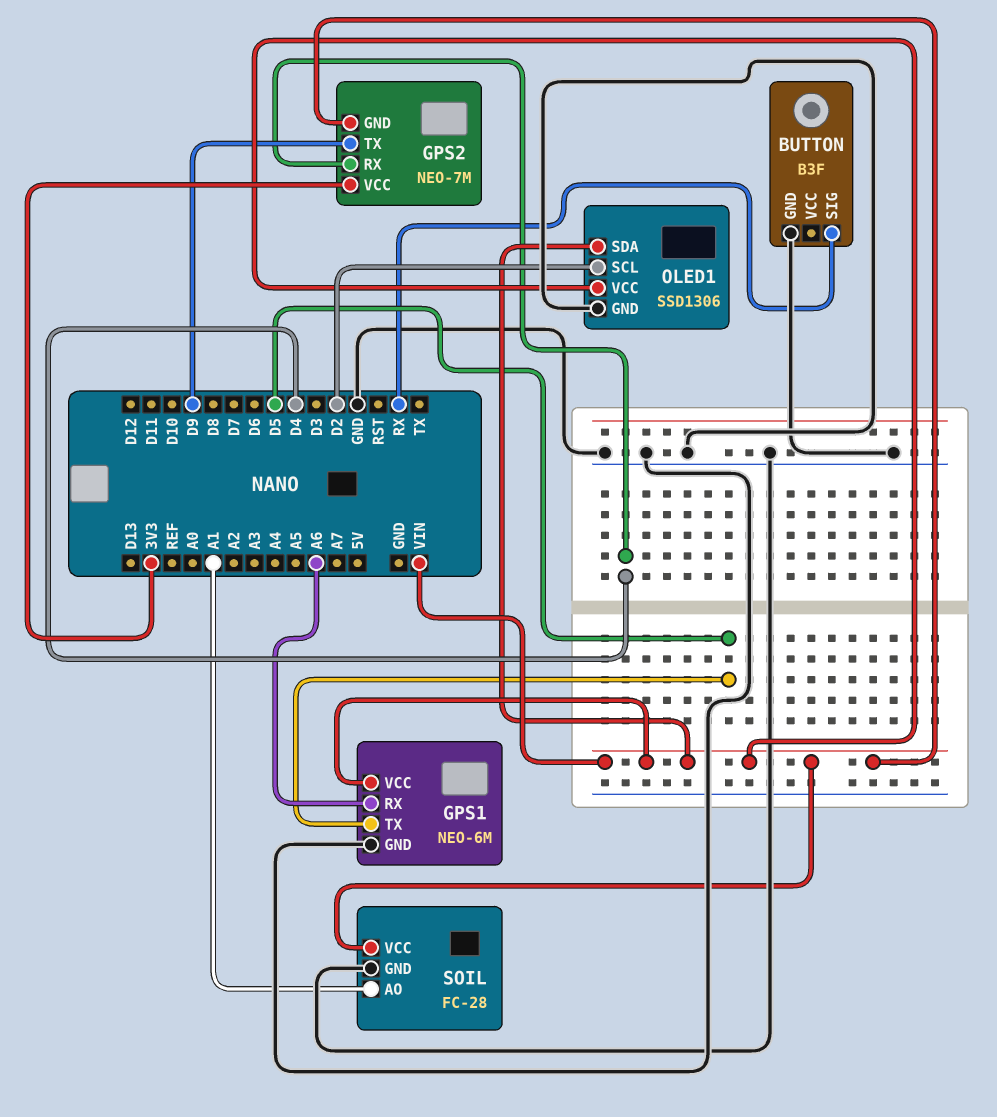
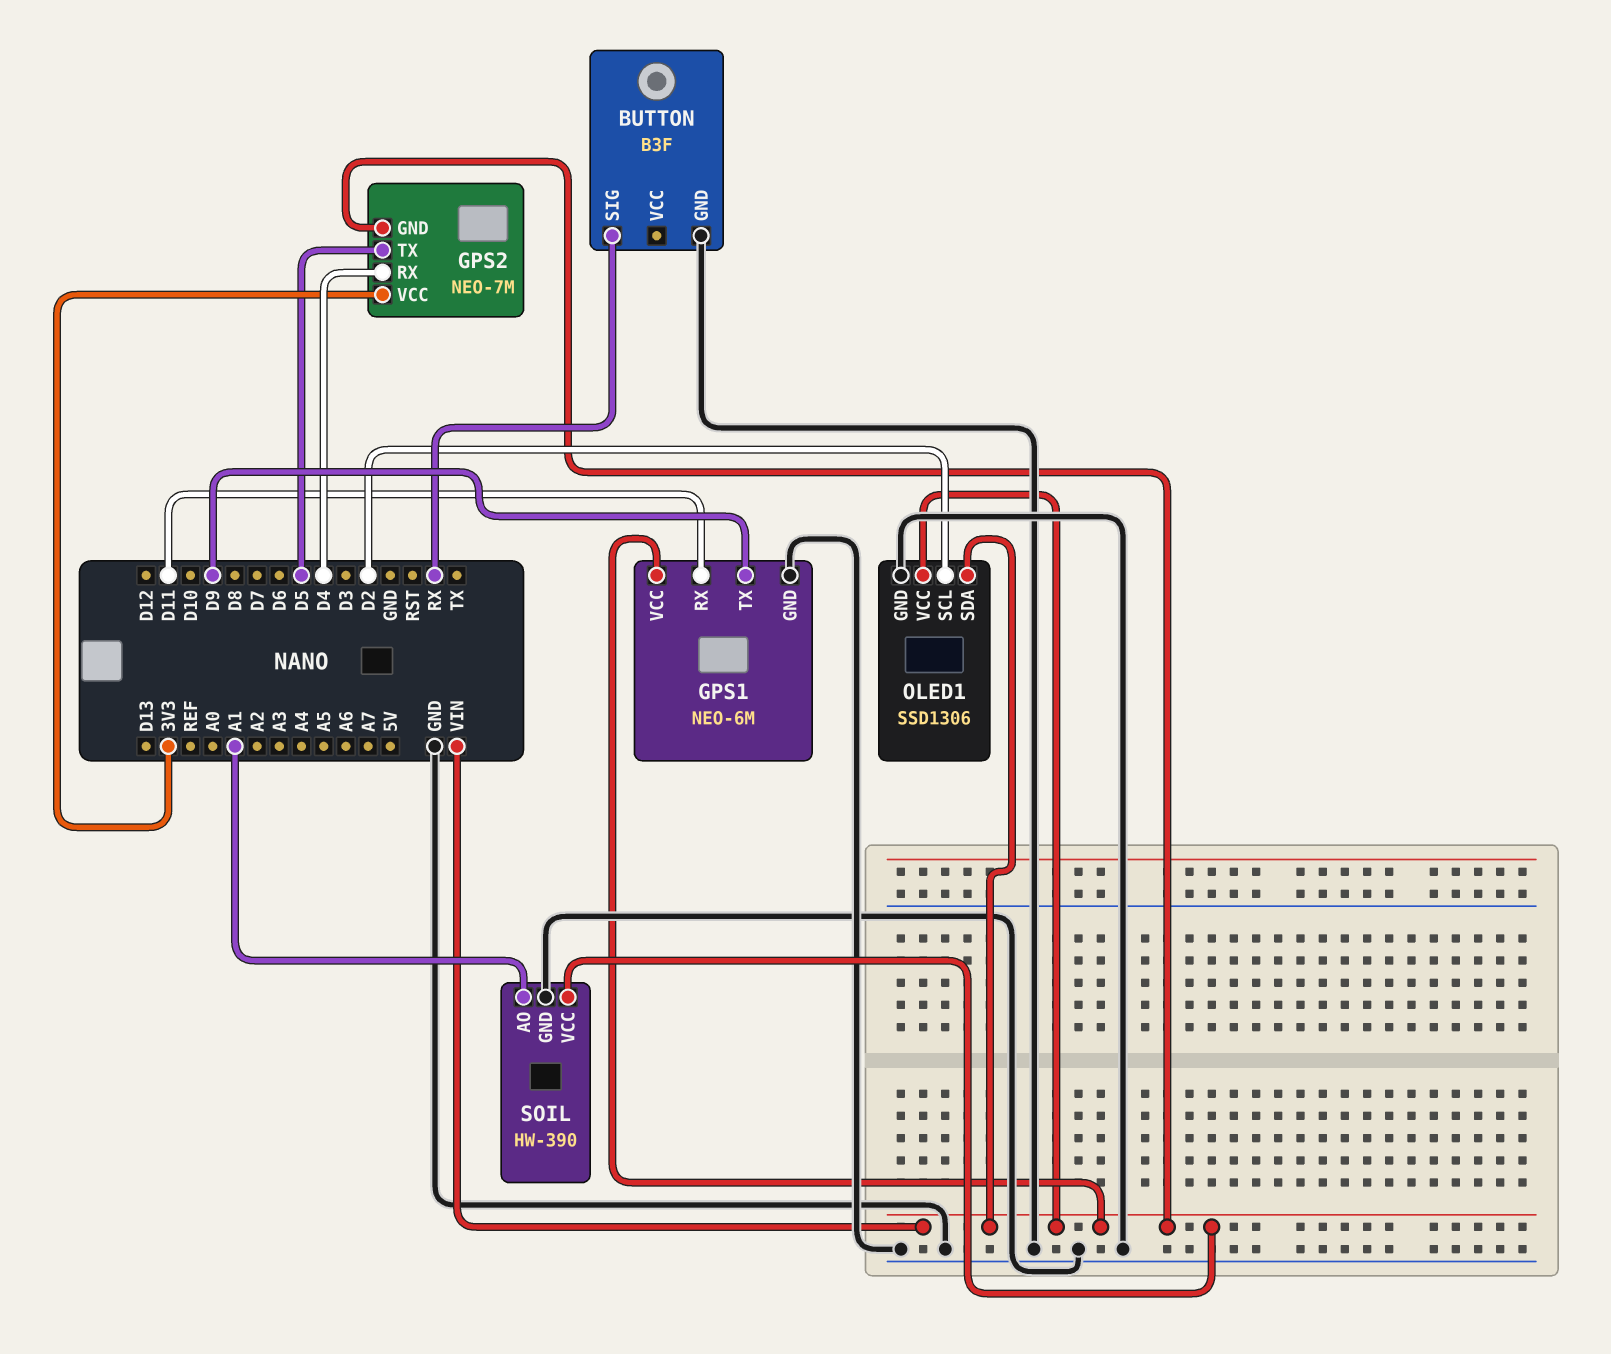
GPS1 pin RX: A6 -> D11
GPS1 pin TX: D5 -> D9
GPS2 pin TX: D9 -> D5
SOIL: FC-28 -> HW-390

